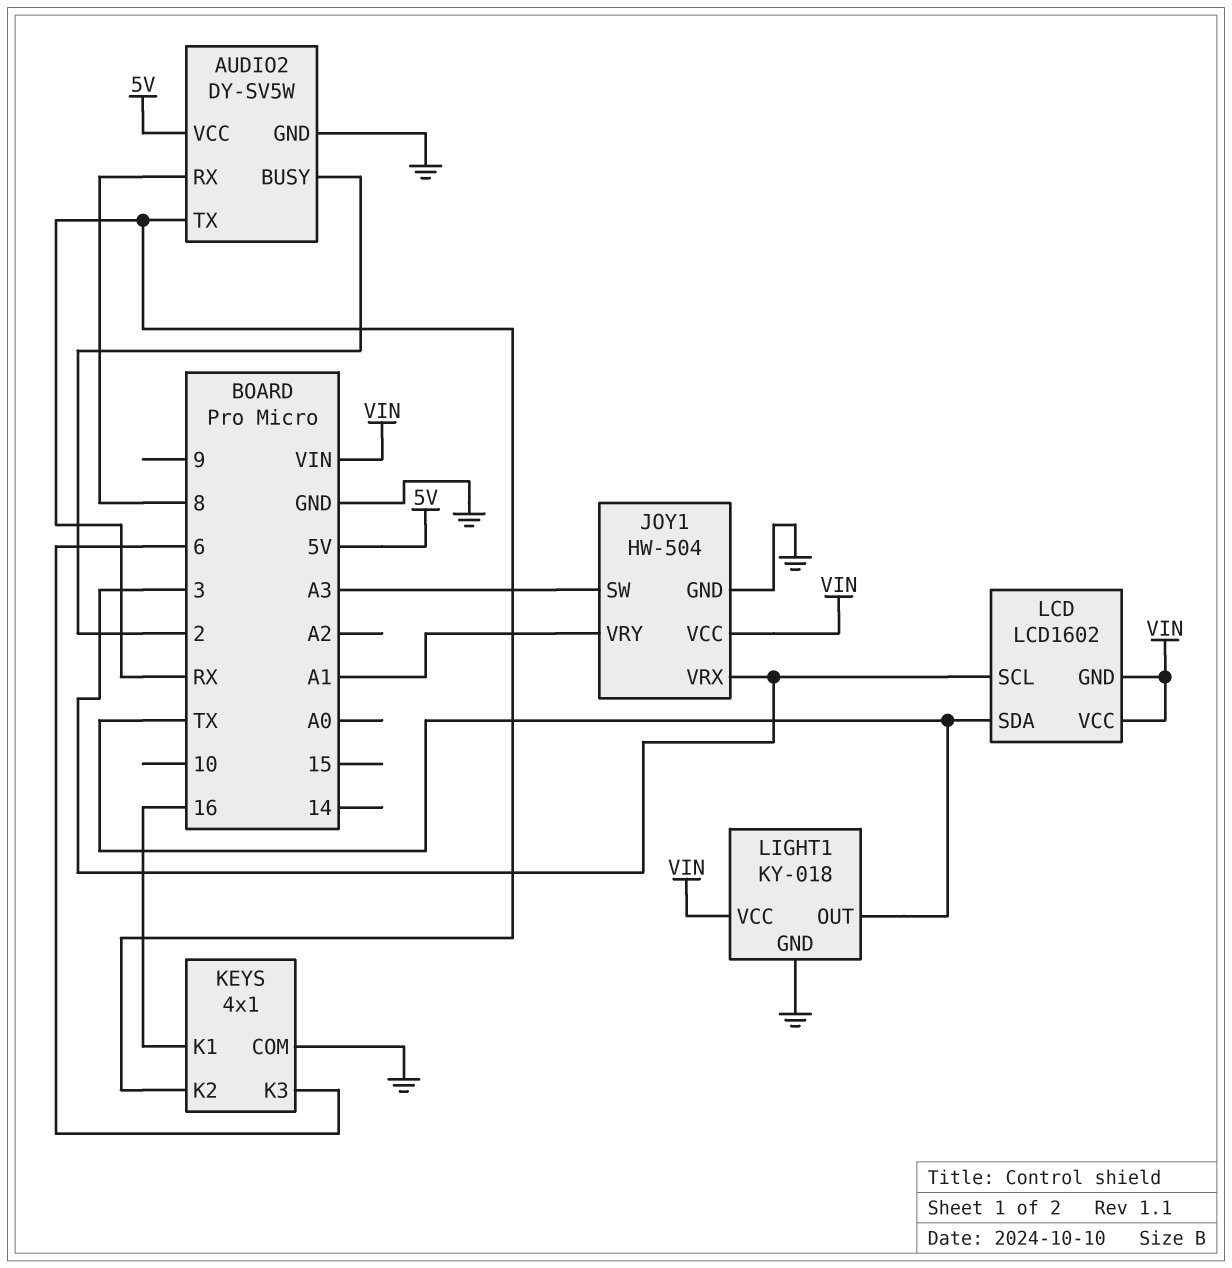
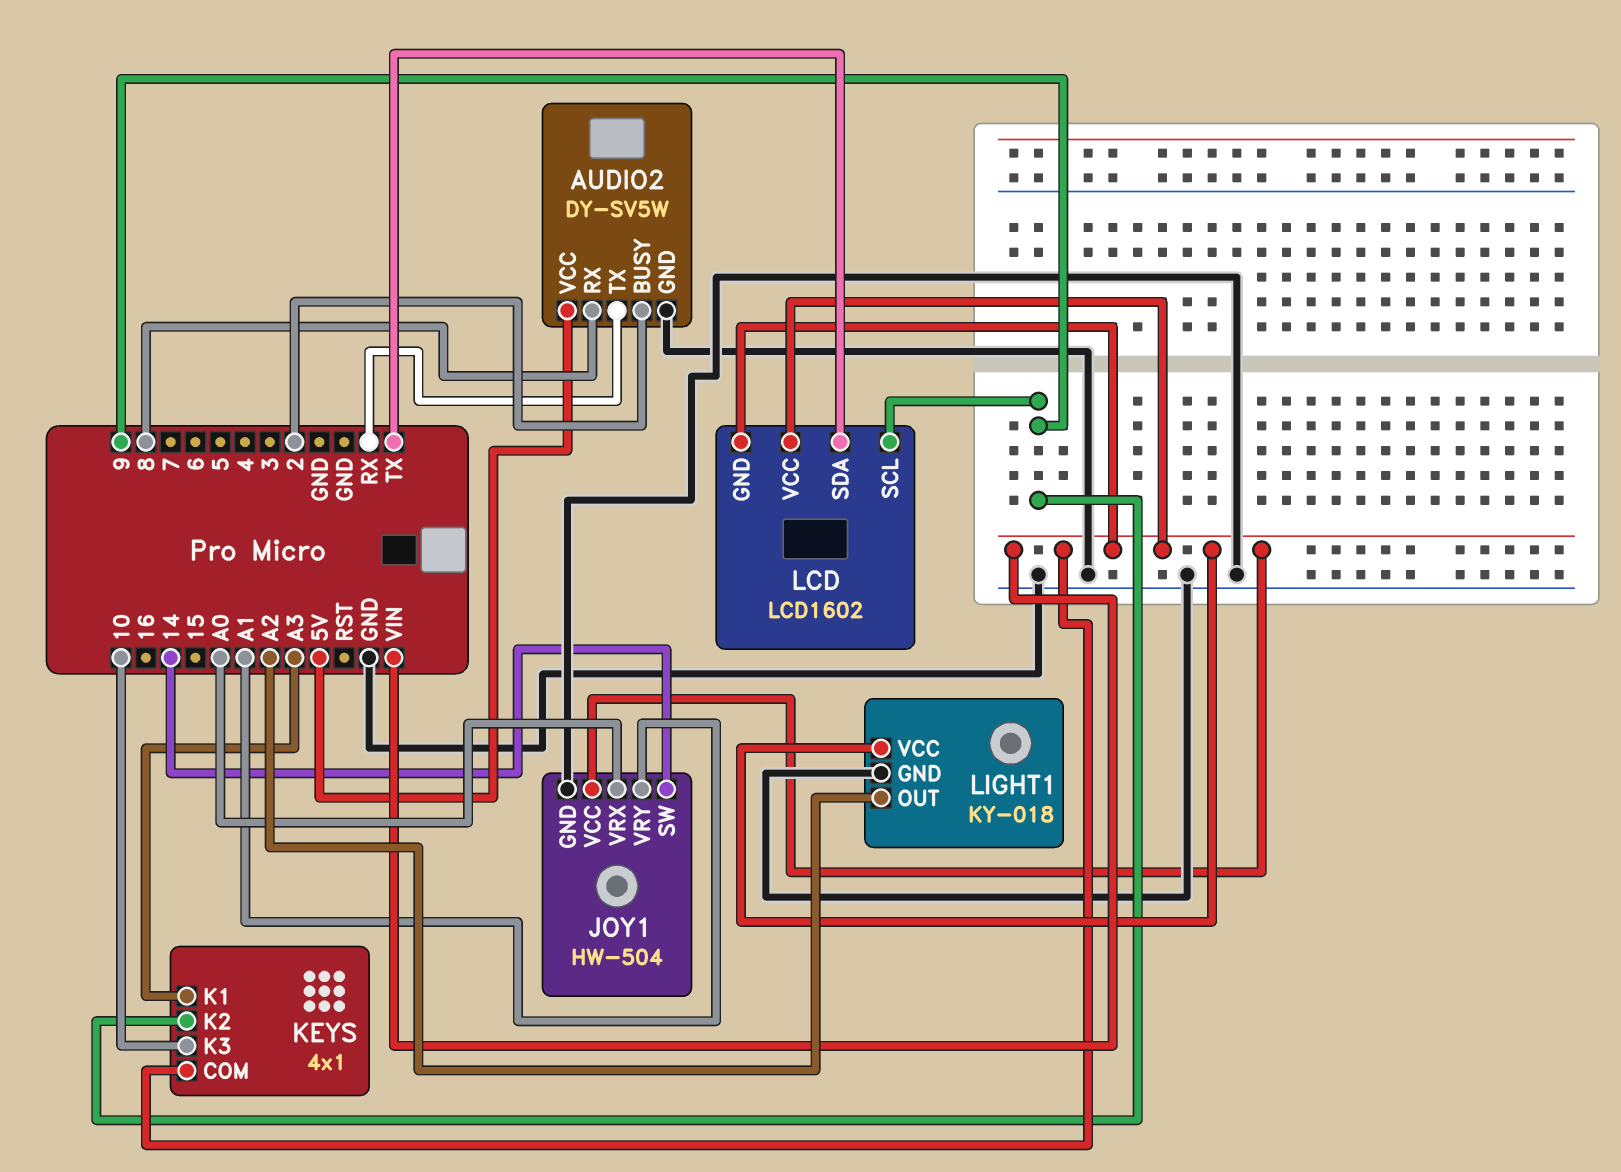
JOY1 pin SW: A3 -> 14
JOY1 pin VRX: 3 -> A0
KEYS pin COM: GND -> VIN
KEYS pin K1: 16 -> A3
KEYS pin K2: RX -> 9
KEYS pin K3: 6 -> 10
LCD pin SCL: 3 -> 9
LIGHT1 pin OUT: TX -> A2

